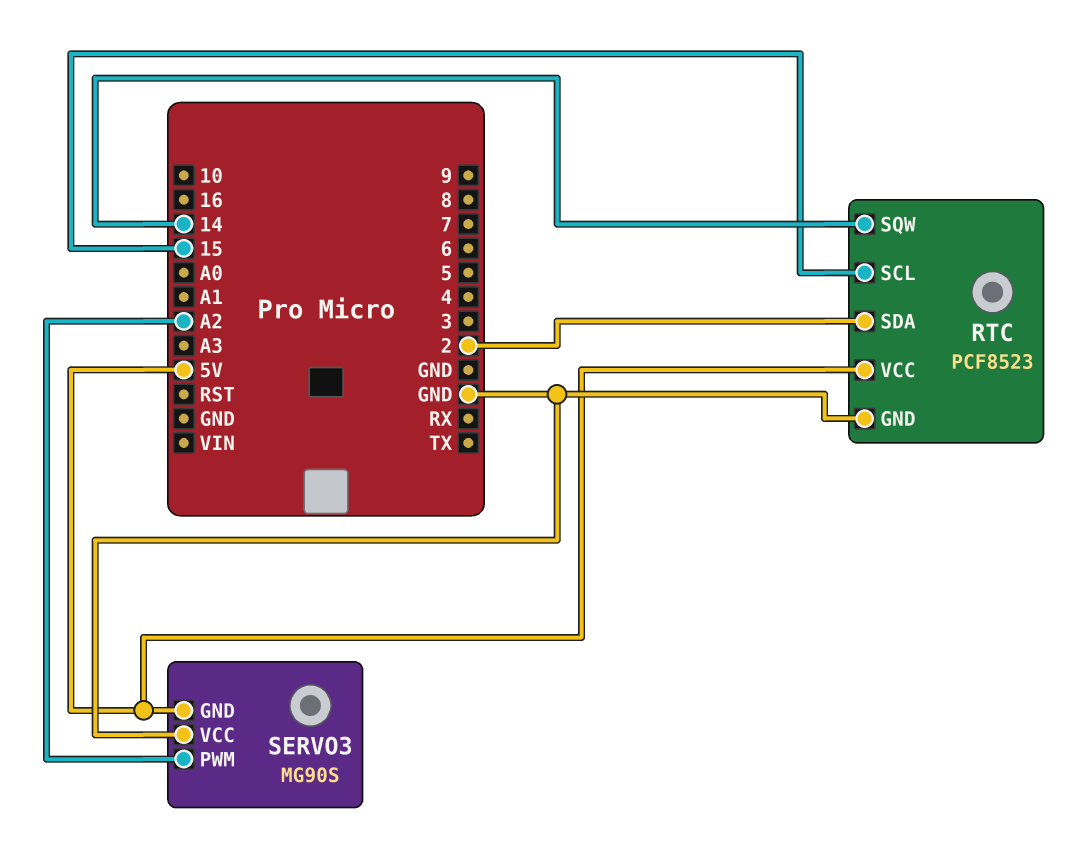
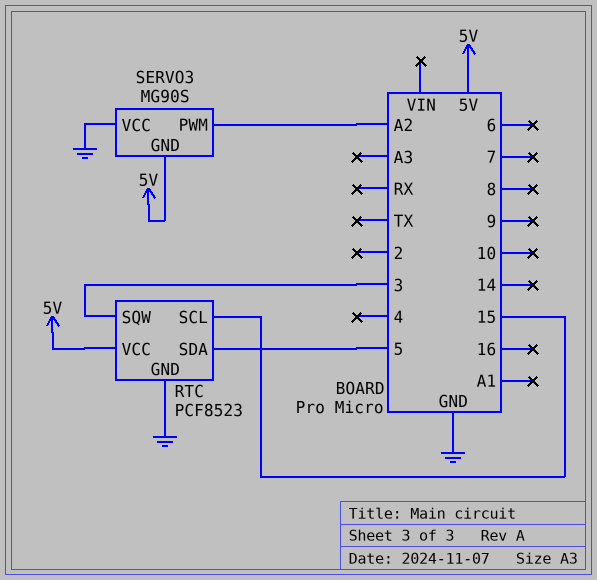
RTC pin SDA: 2 -> 5
RTC pin SQW: 14 -> 3

